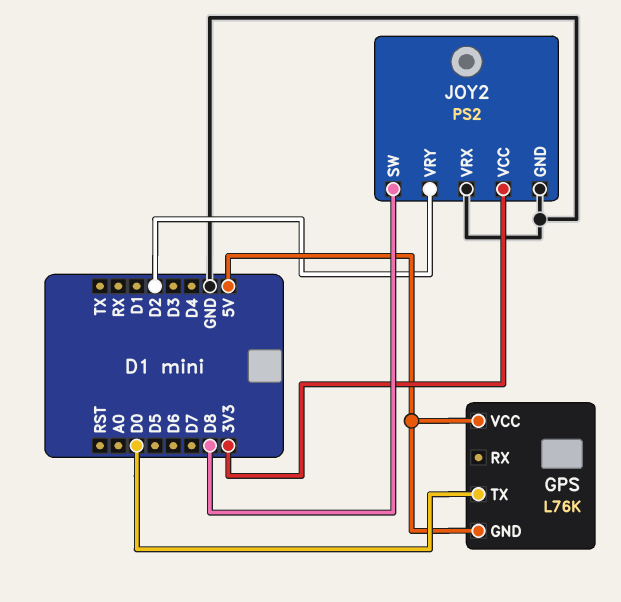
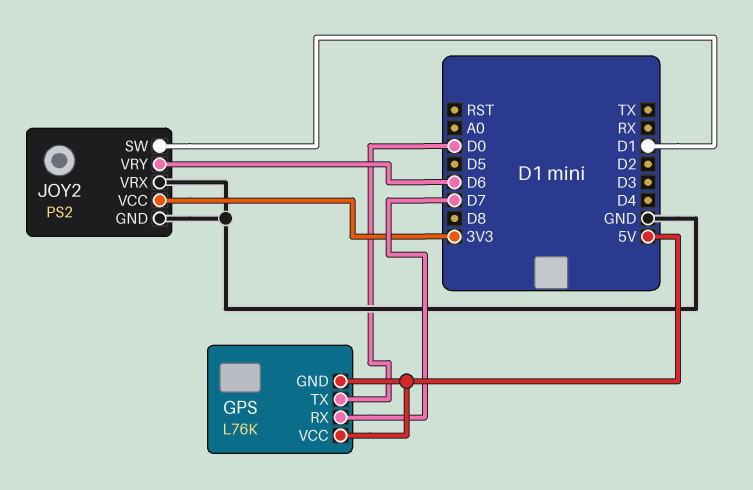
GPS pin RX: none -> D7
JOY2 pin SW: D8 -> D1
JOY2 pin VRY: D2 -> D6

